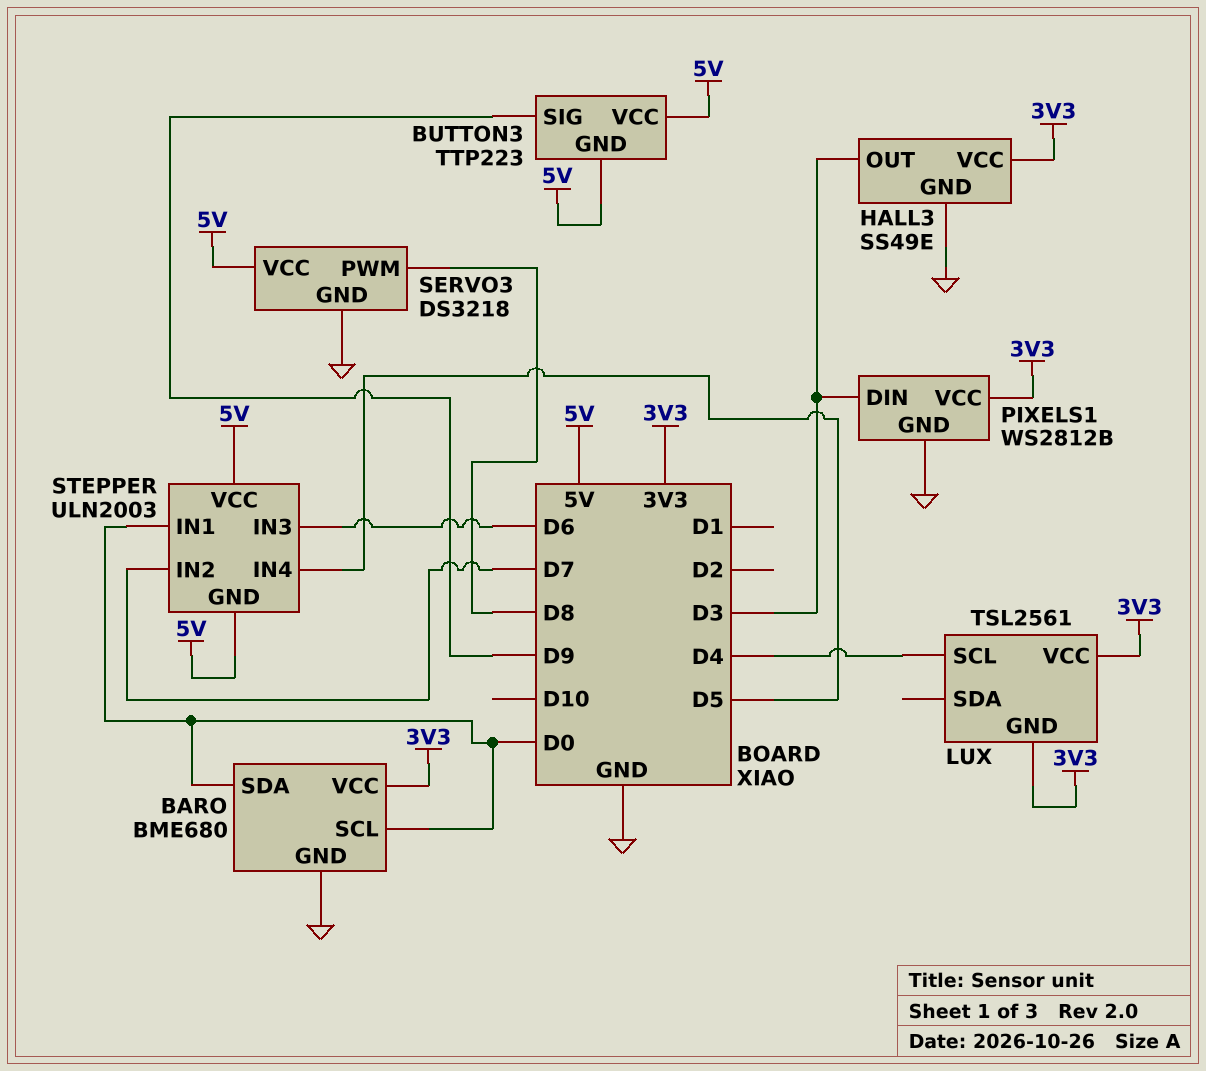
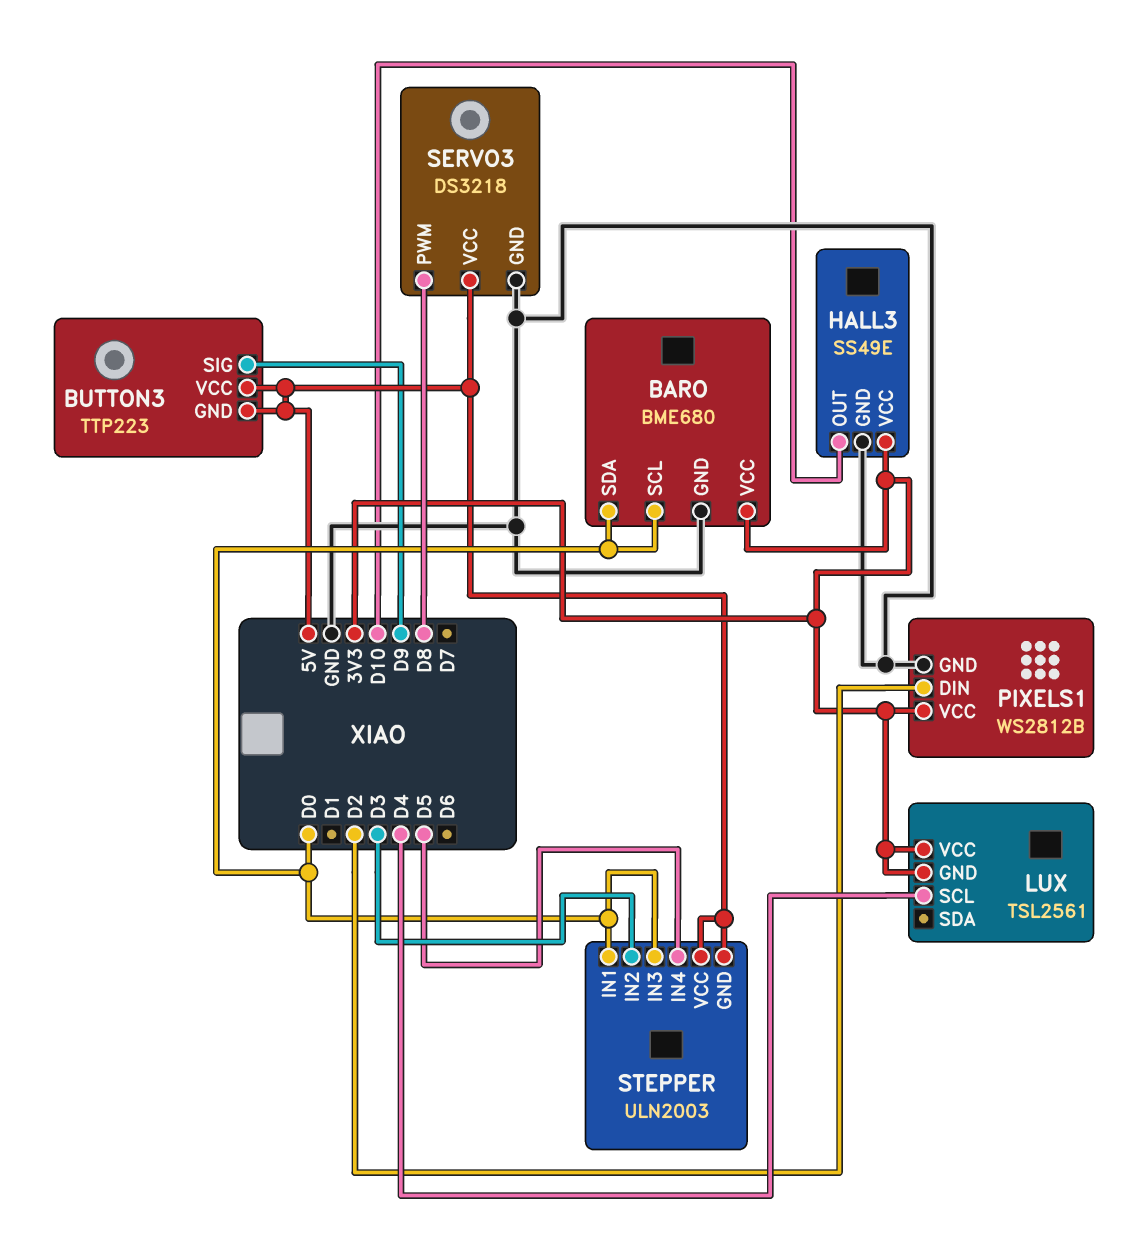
HALL3 pin OUT: D3 -> D10
PIXELS1 pin DIN: D3 -> D2
STEPPER pin IN2: D7 -> D3
STEPPER pin IN3: D6 -> D0

